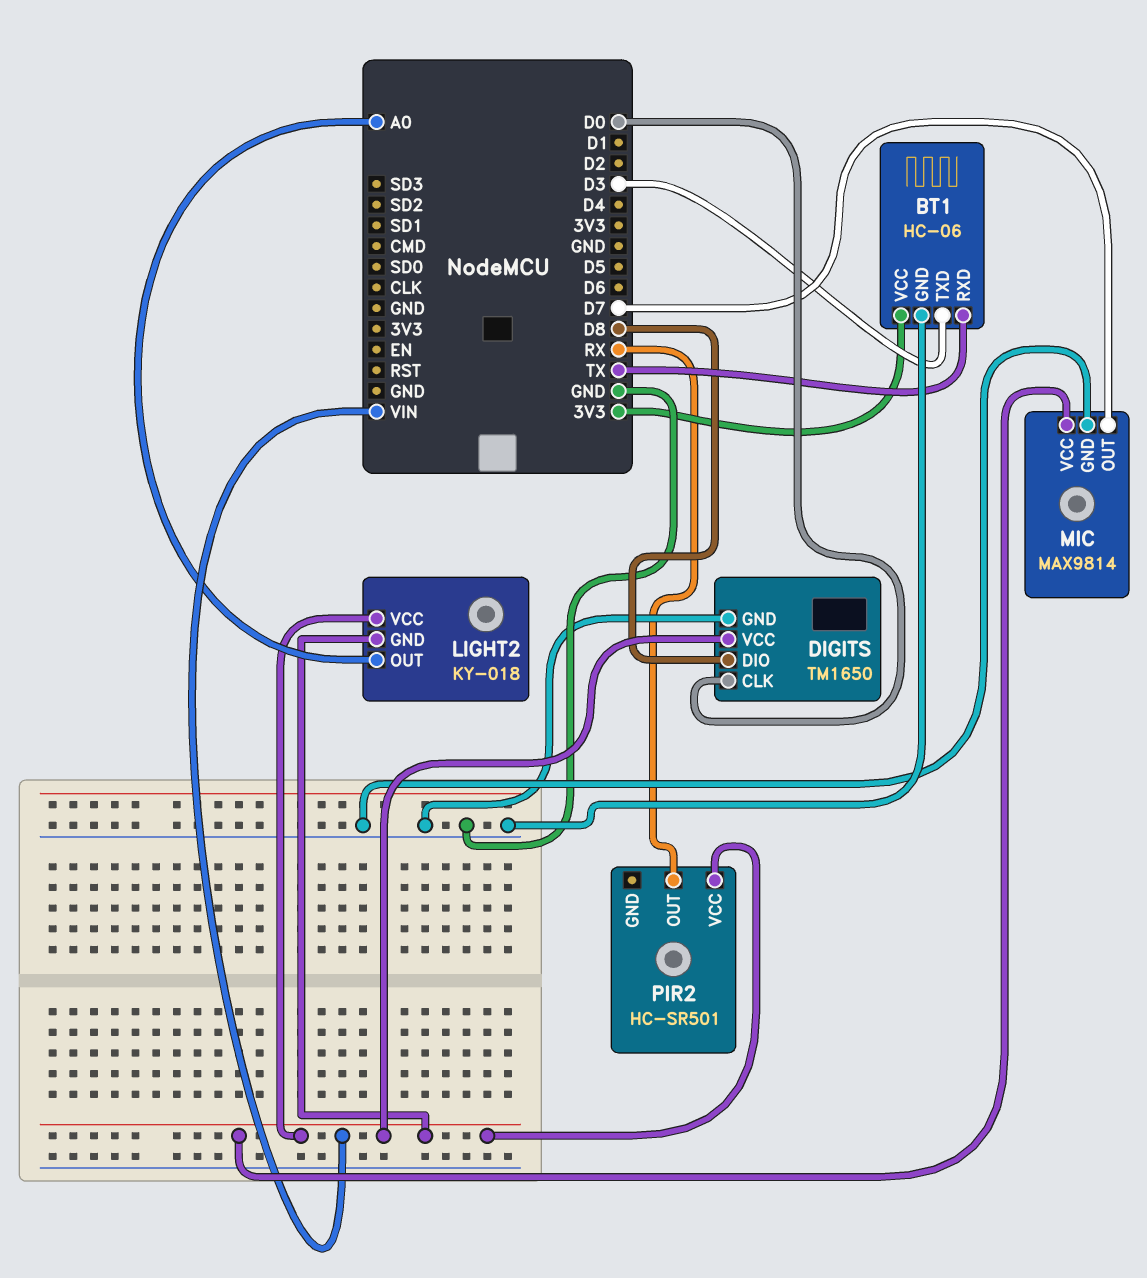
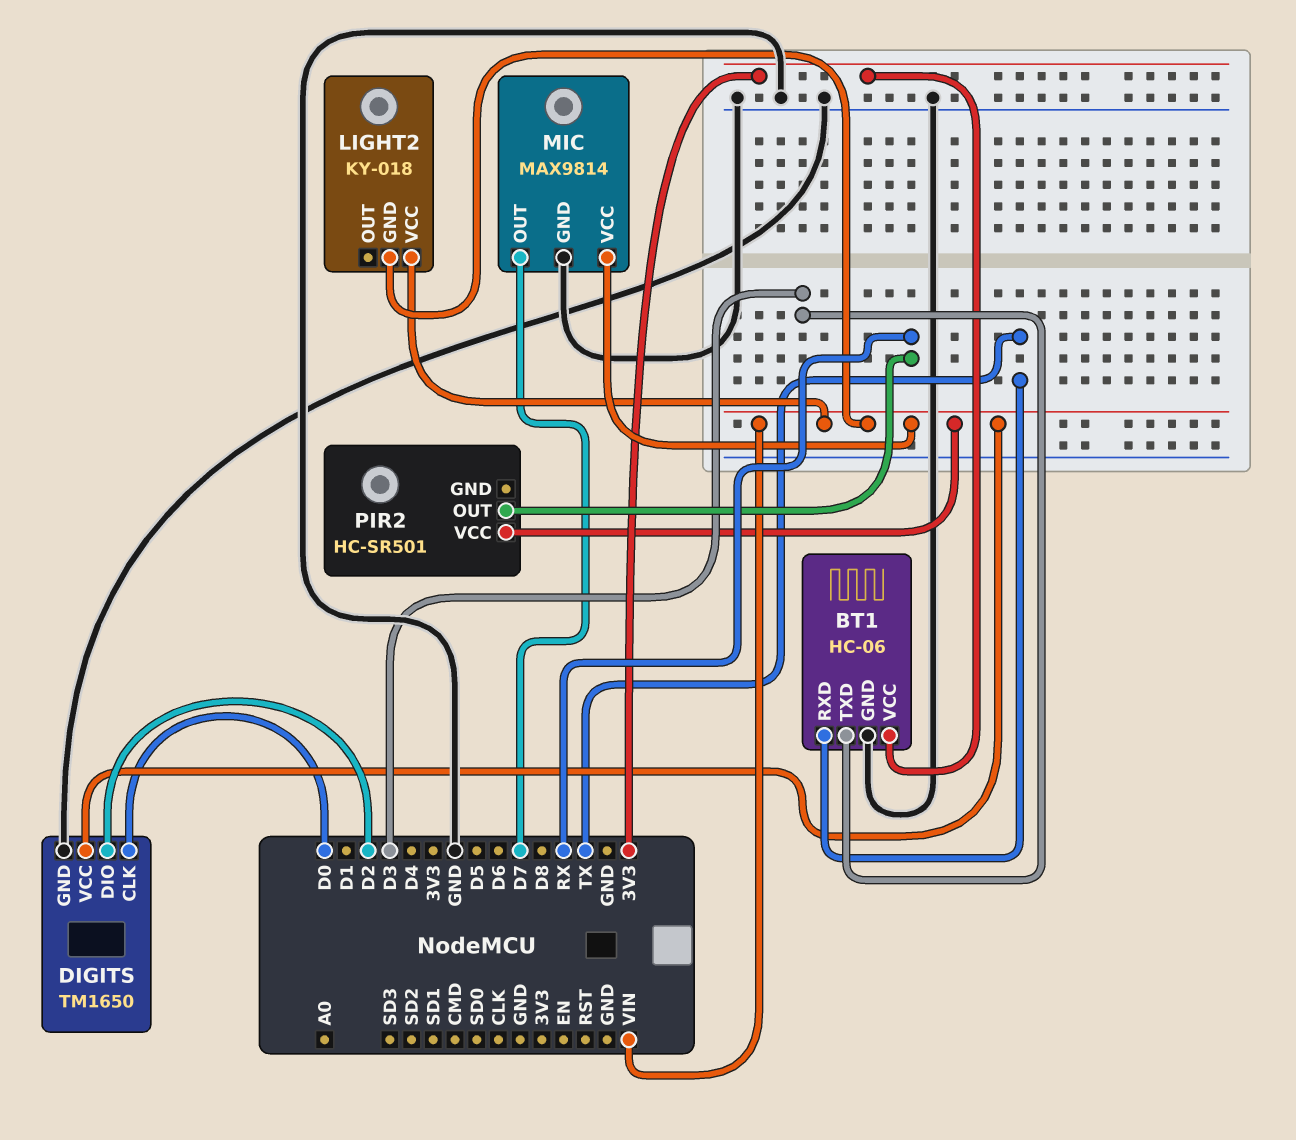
DIGITS pin DIO: D8 -> D2
LIGHT2 pin OUT: A0 -> none

